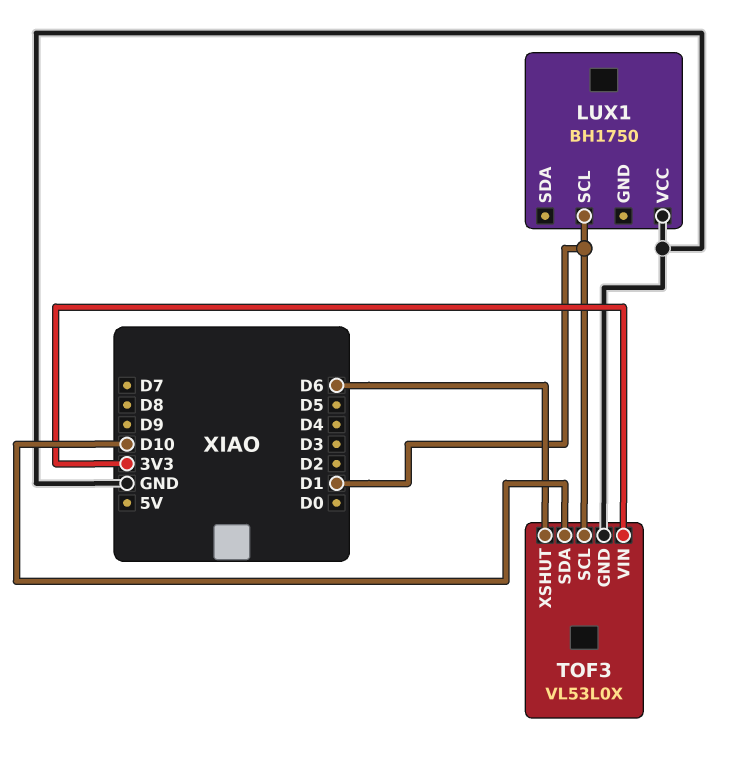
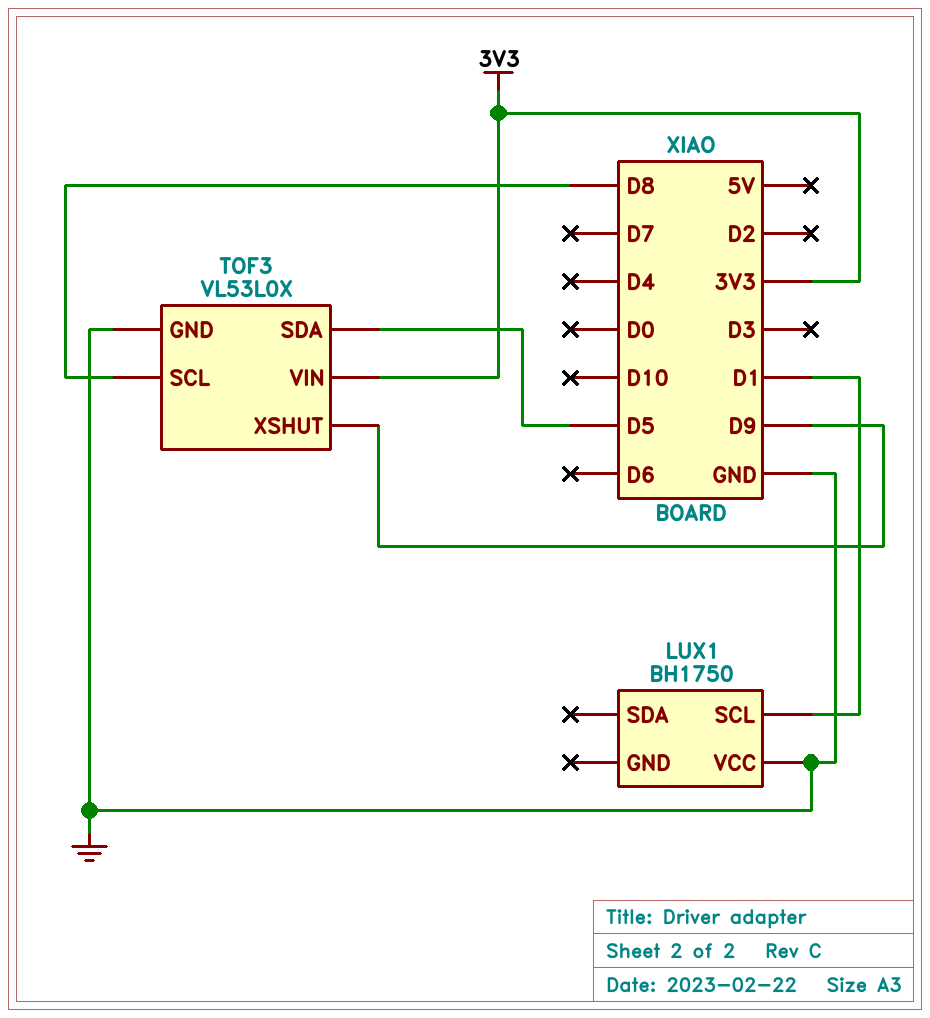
TOF3 pin SCL: D1 -> D8
TOF3 pin SDA: D10 -> D5
TOF3 pin XSHUT: D6 -> D9

